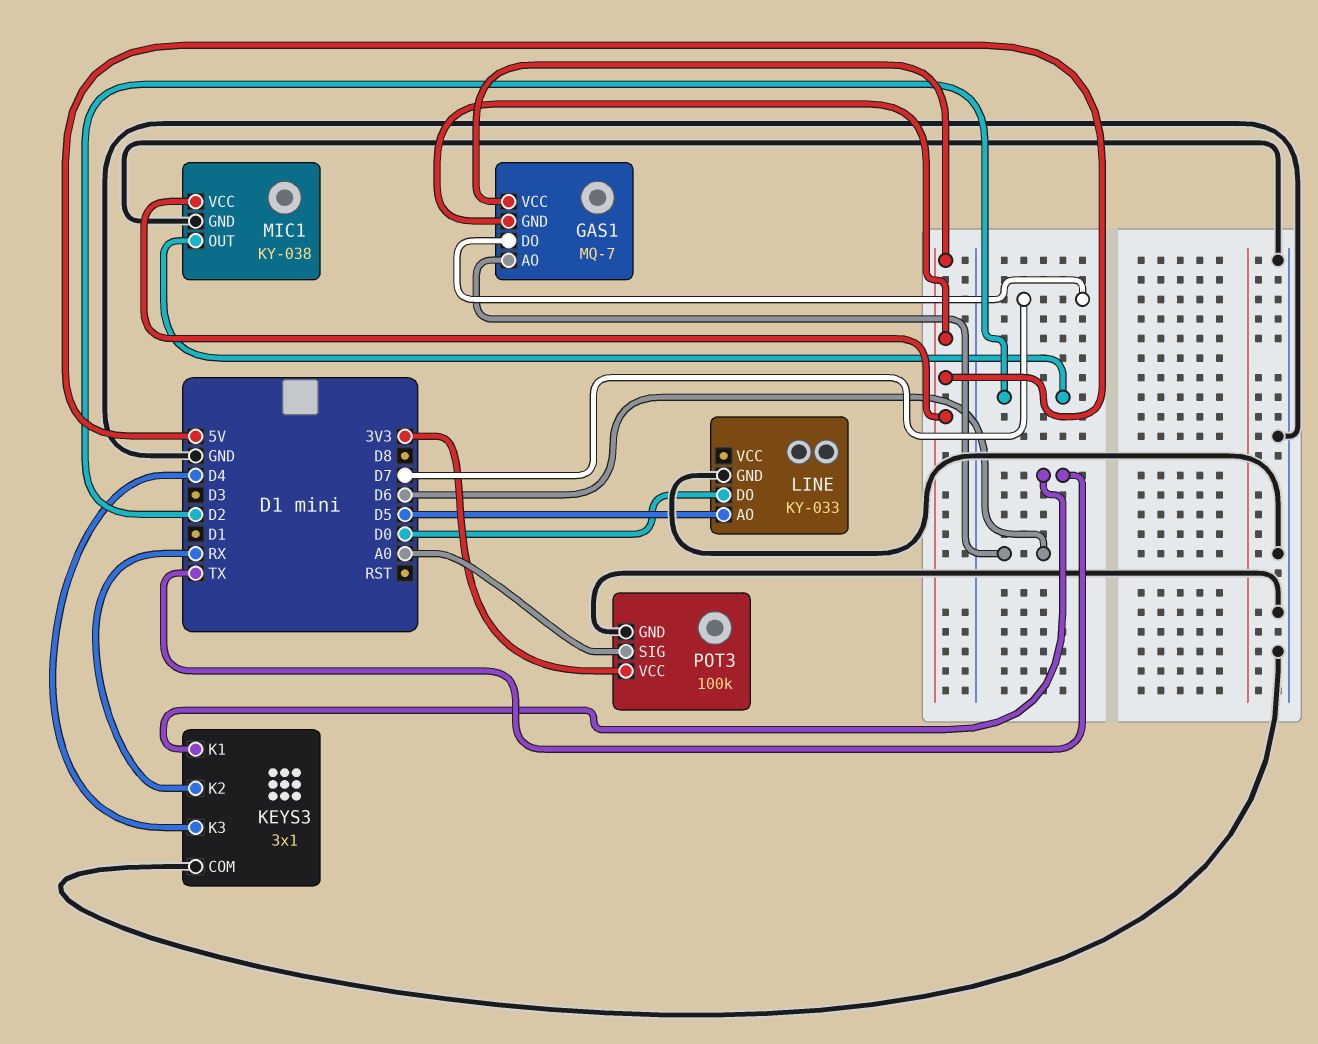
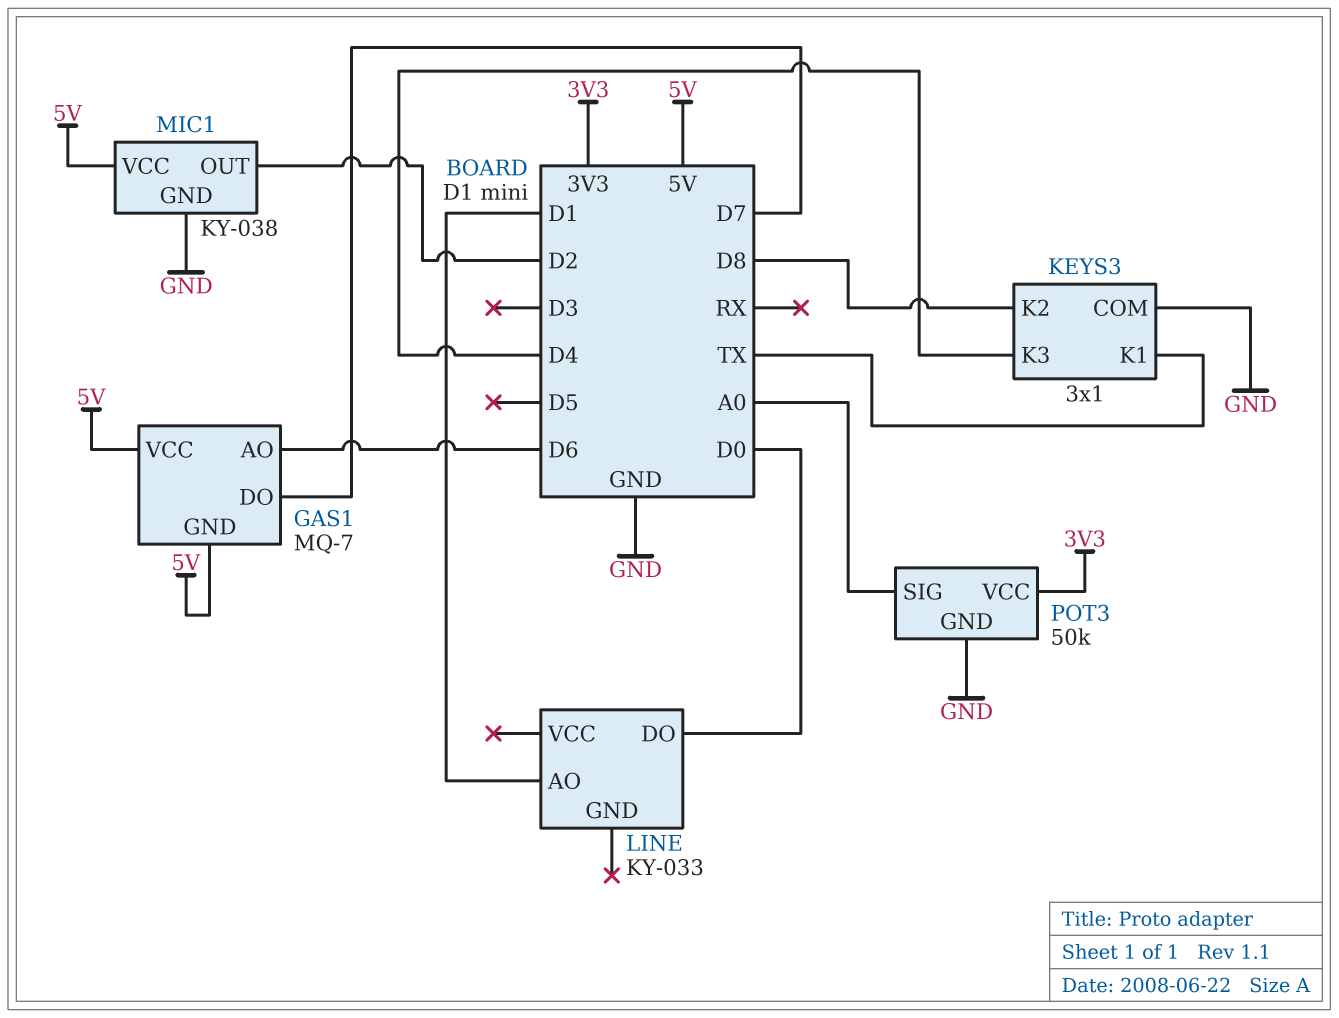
KEYS3 pin K2: RX -> D8
LINE pin AO: D5 -> D1
LINE pin GND: GND -> none
POT3: 100k -> 50k

